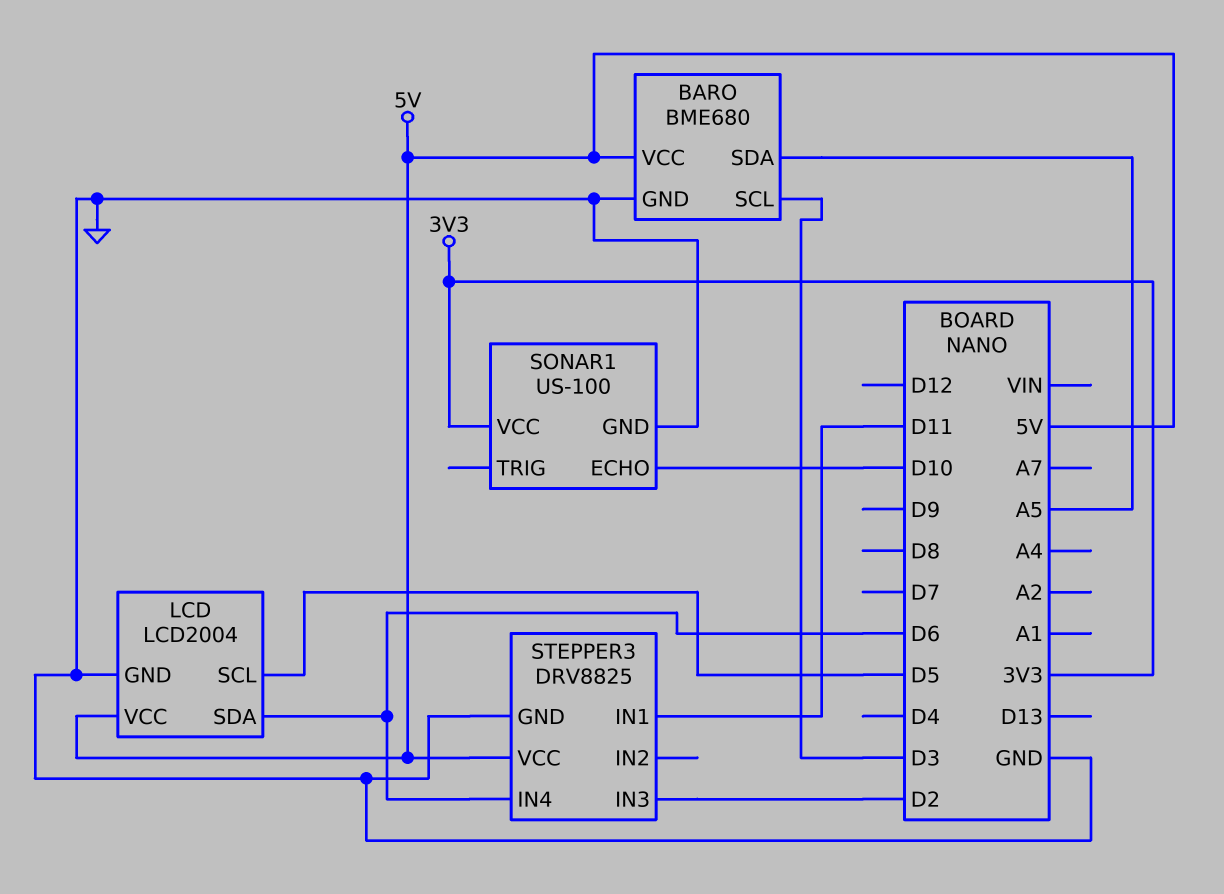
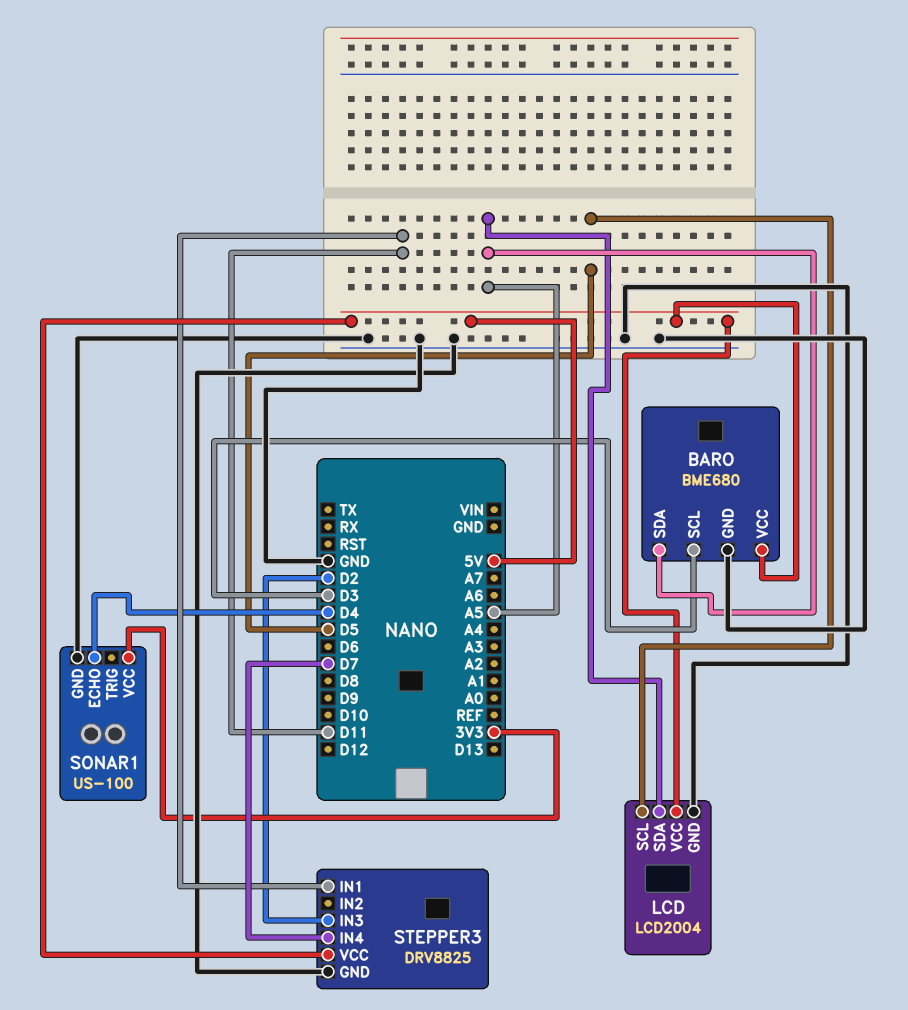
LCD pin SDA: D6 -> A5
SONAR1 pin ECHO: D10 -> D4
STEPPER3 pin IN4: D6 -> D7

